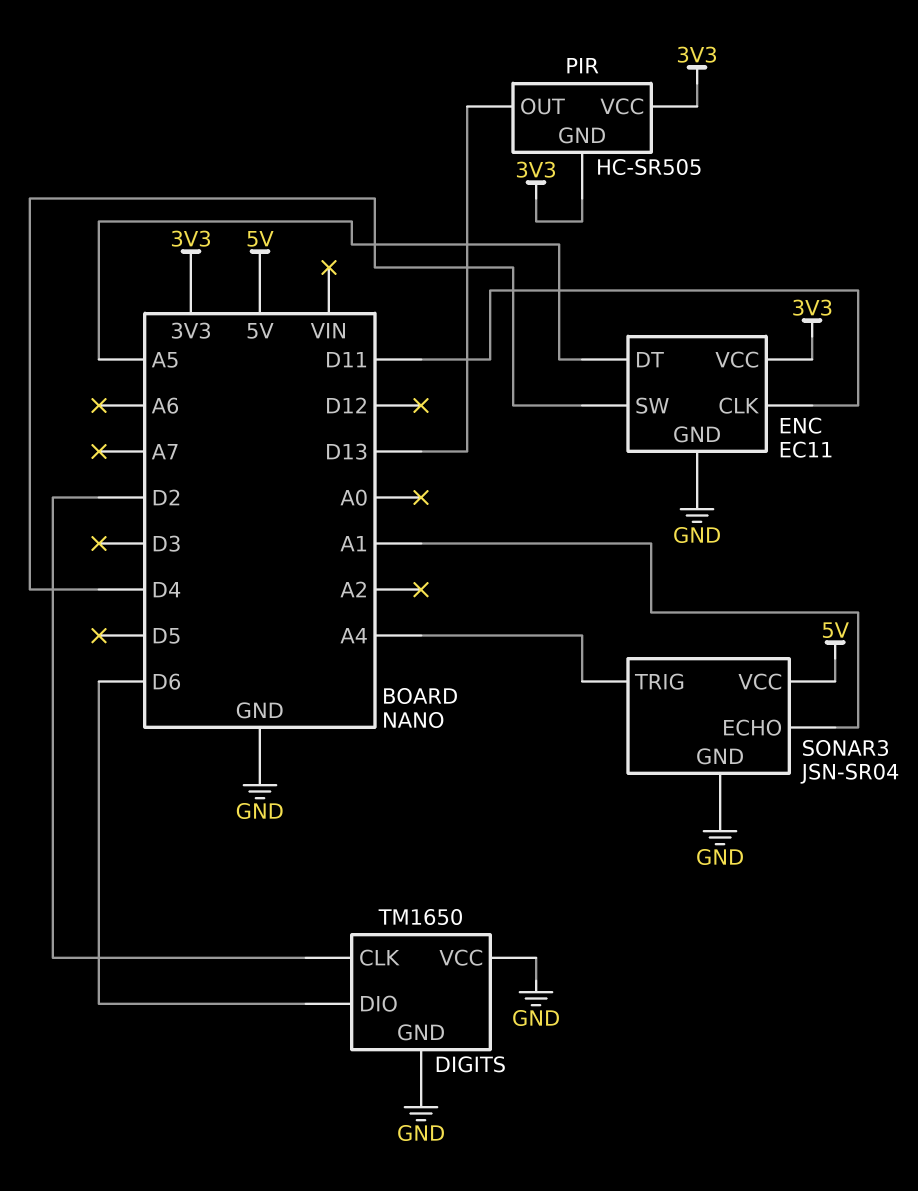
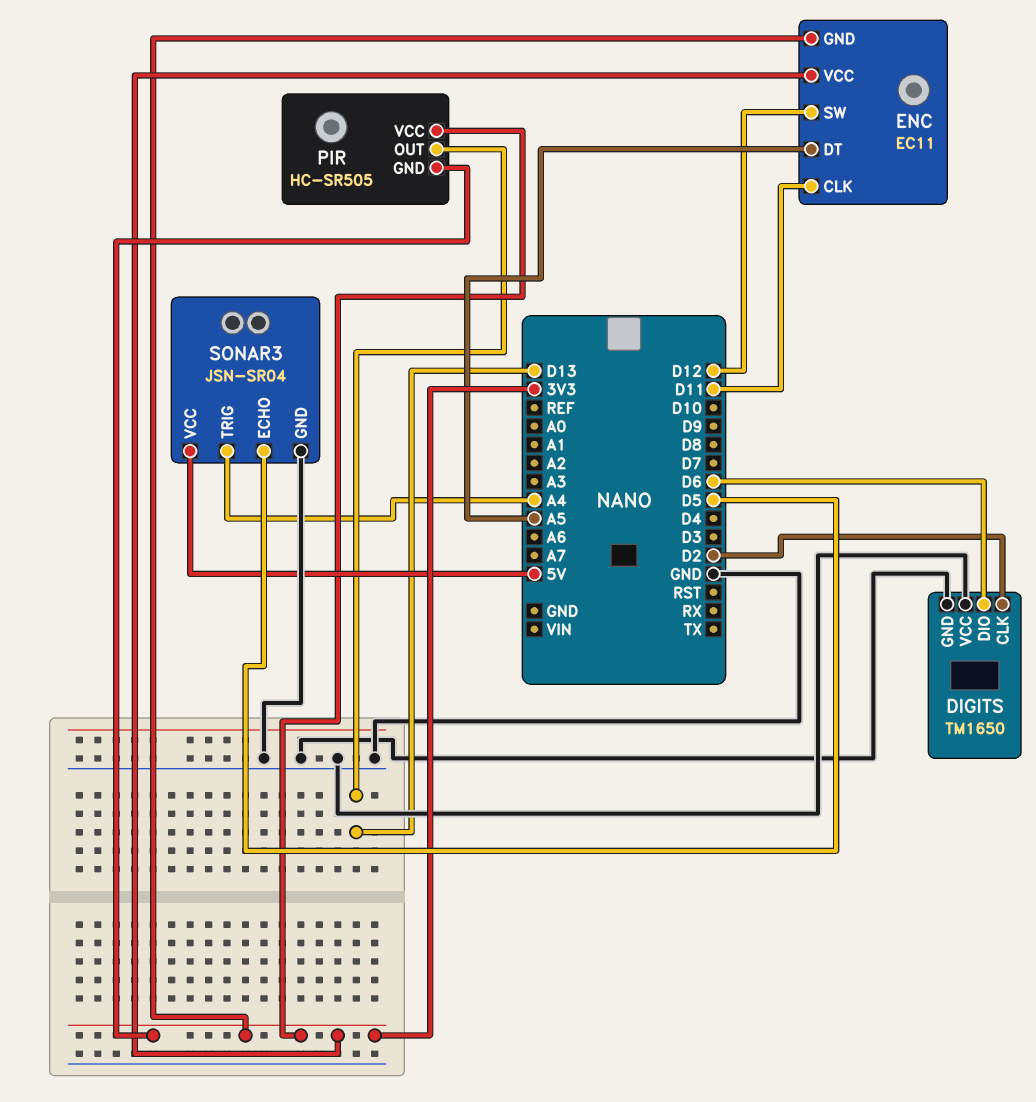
ENC pin GND: GND -> 3V3
ENC pin SW: D4 -> D12
SONAR3 pin ECHO: A1 -> D5

